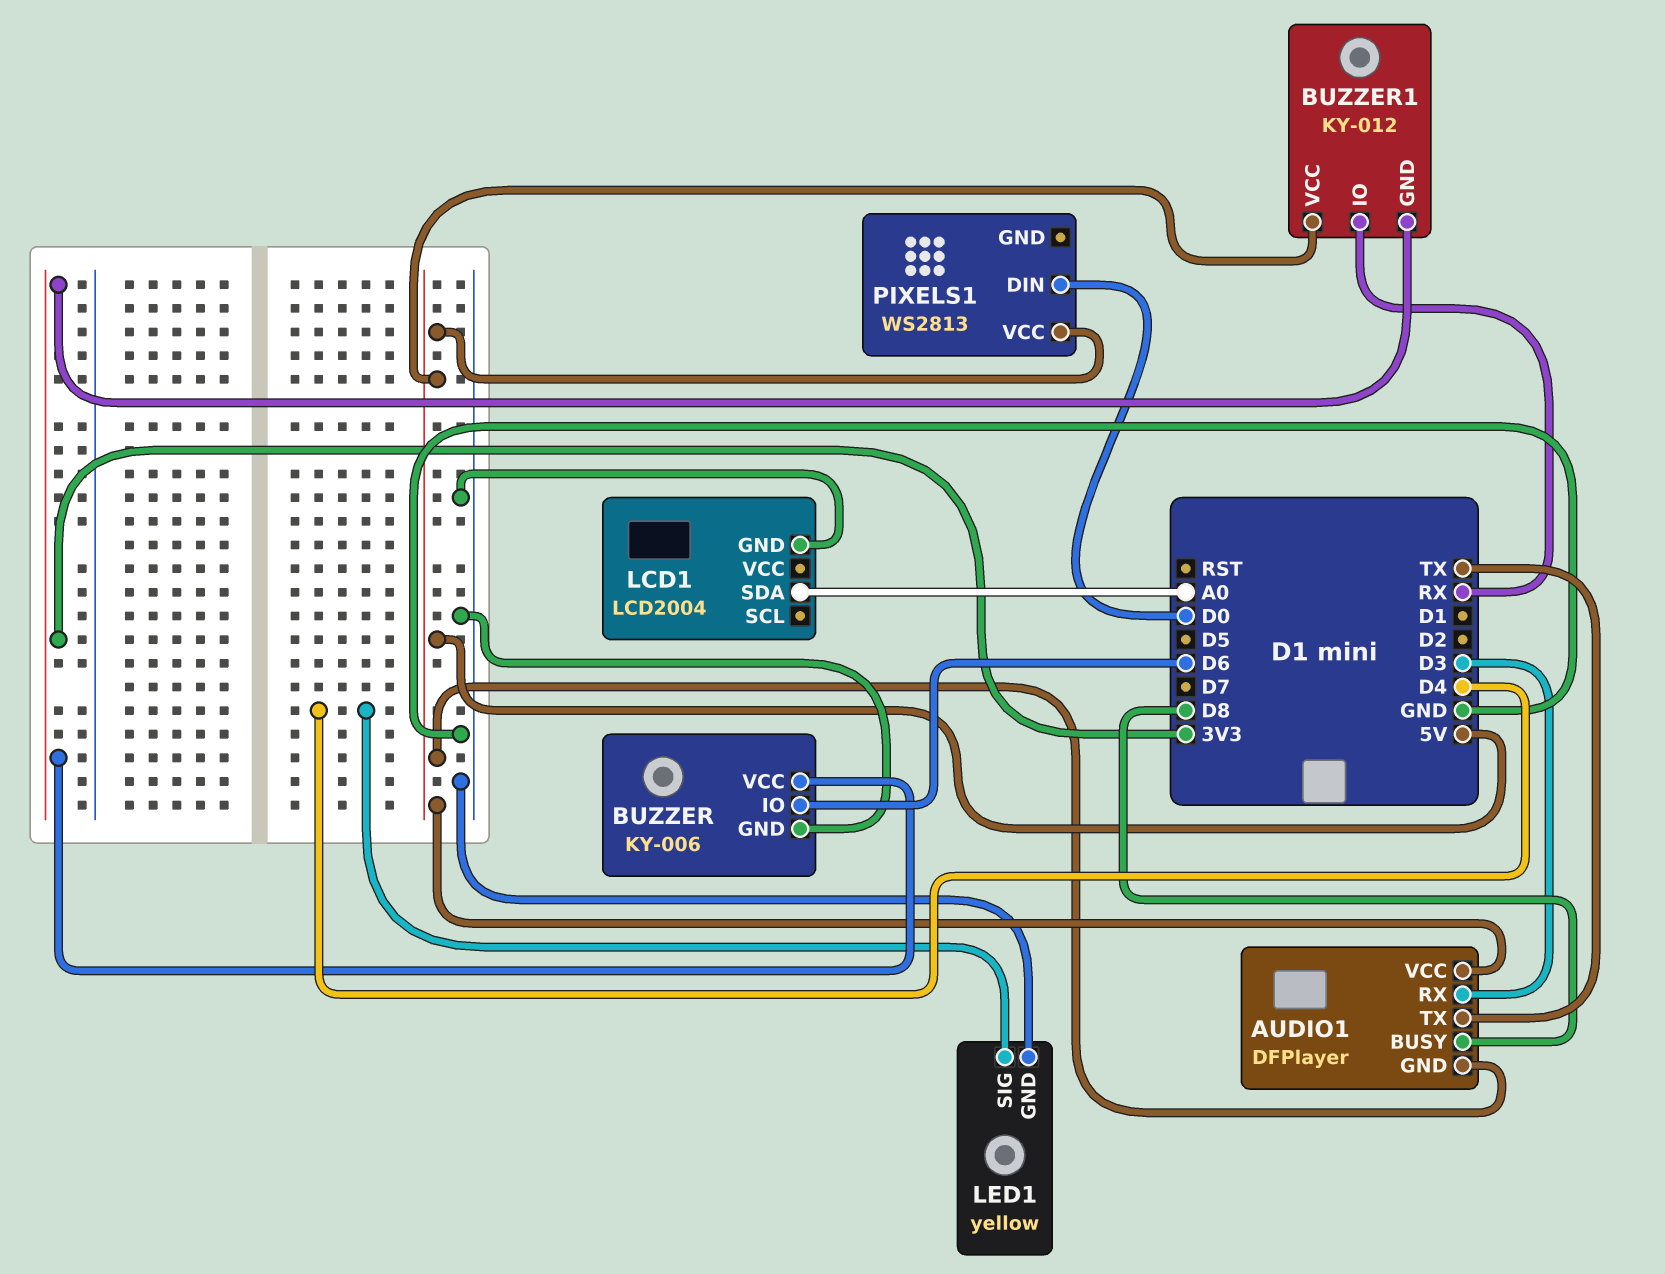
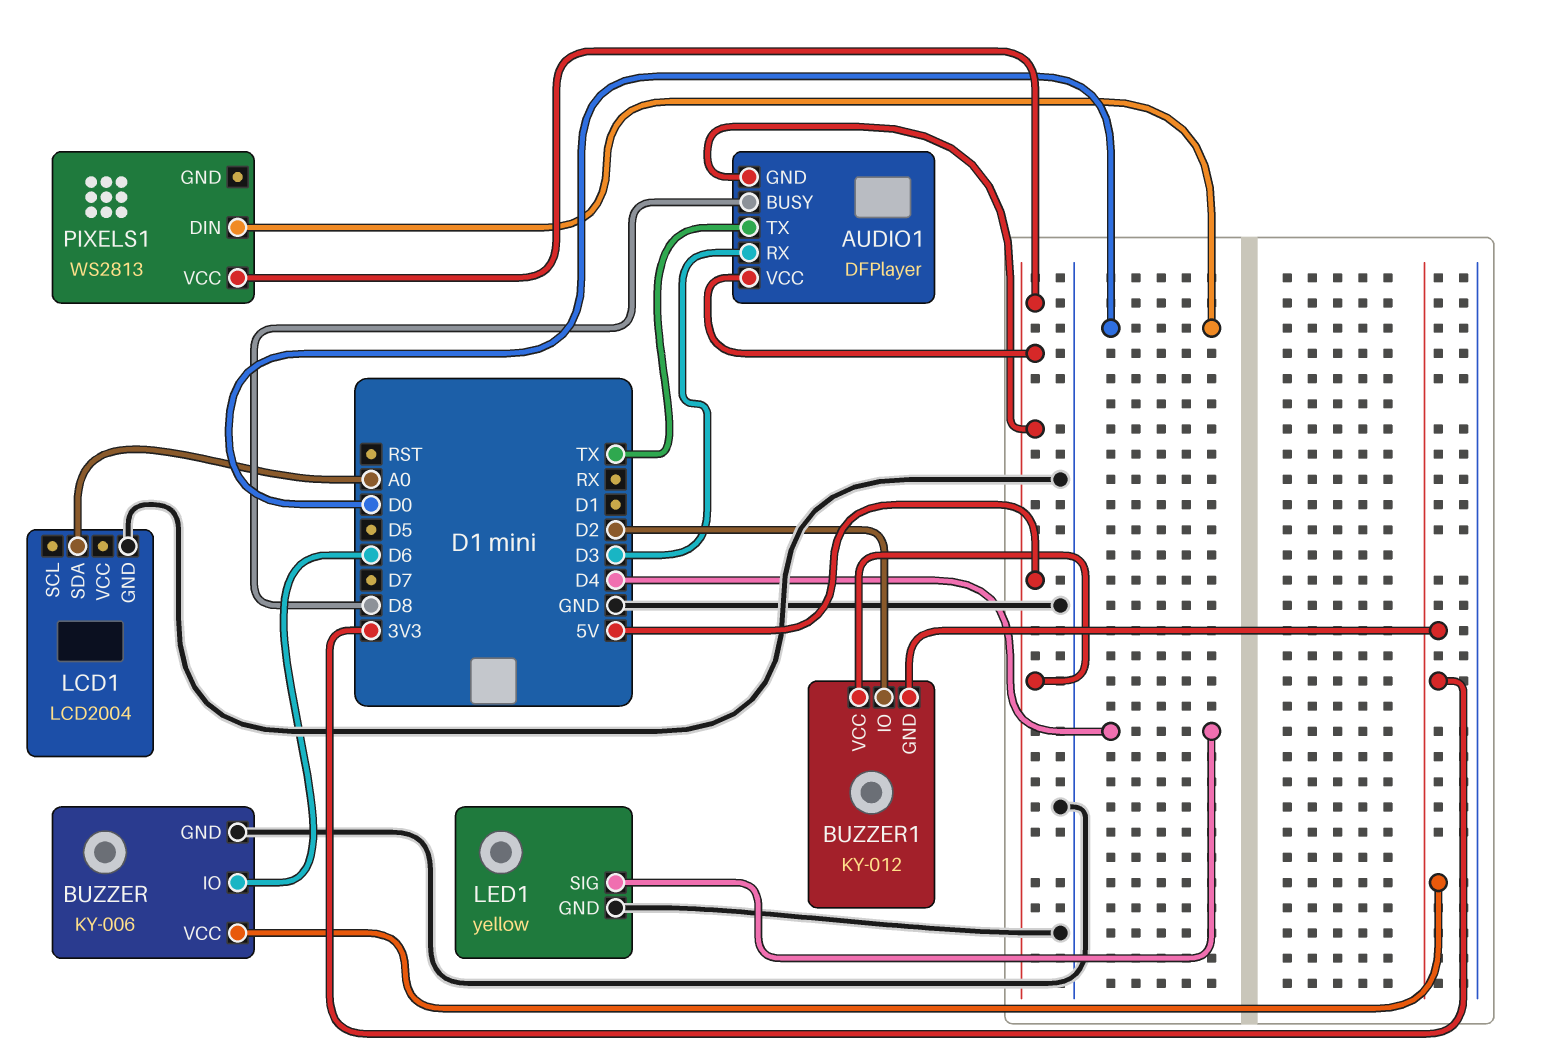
BUZZER1 pin IO: RX -> D2

